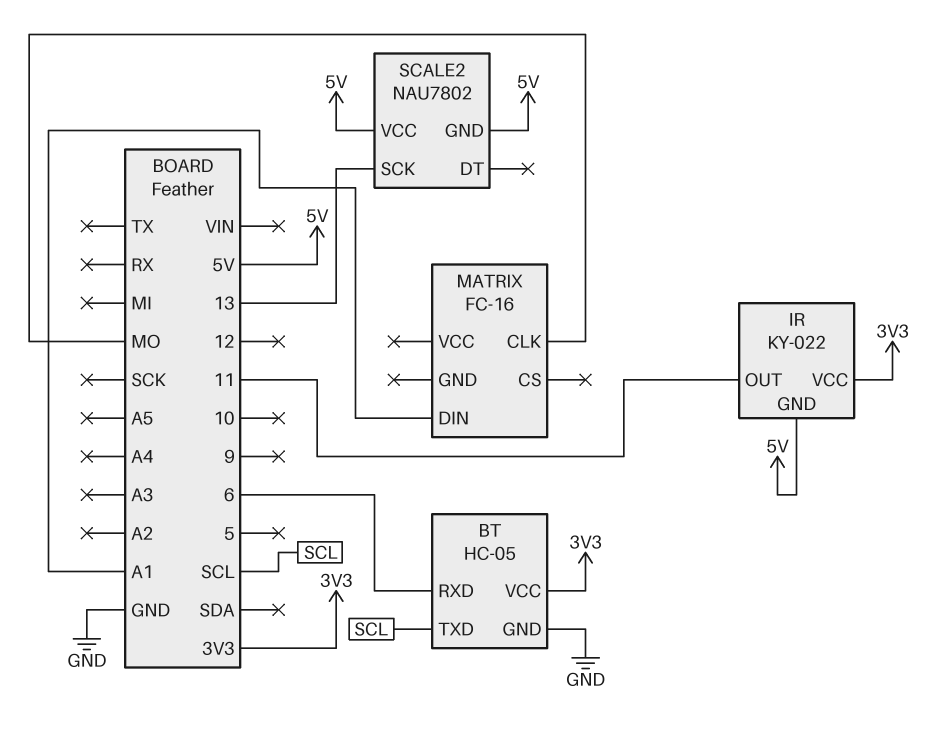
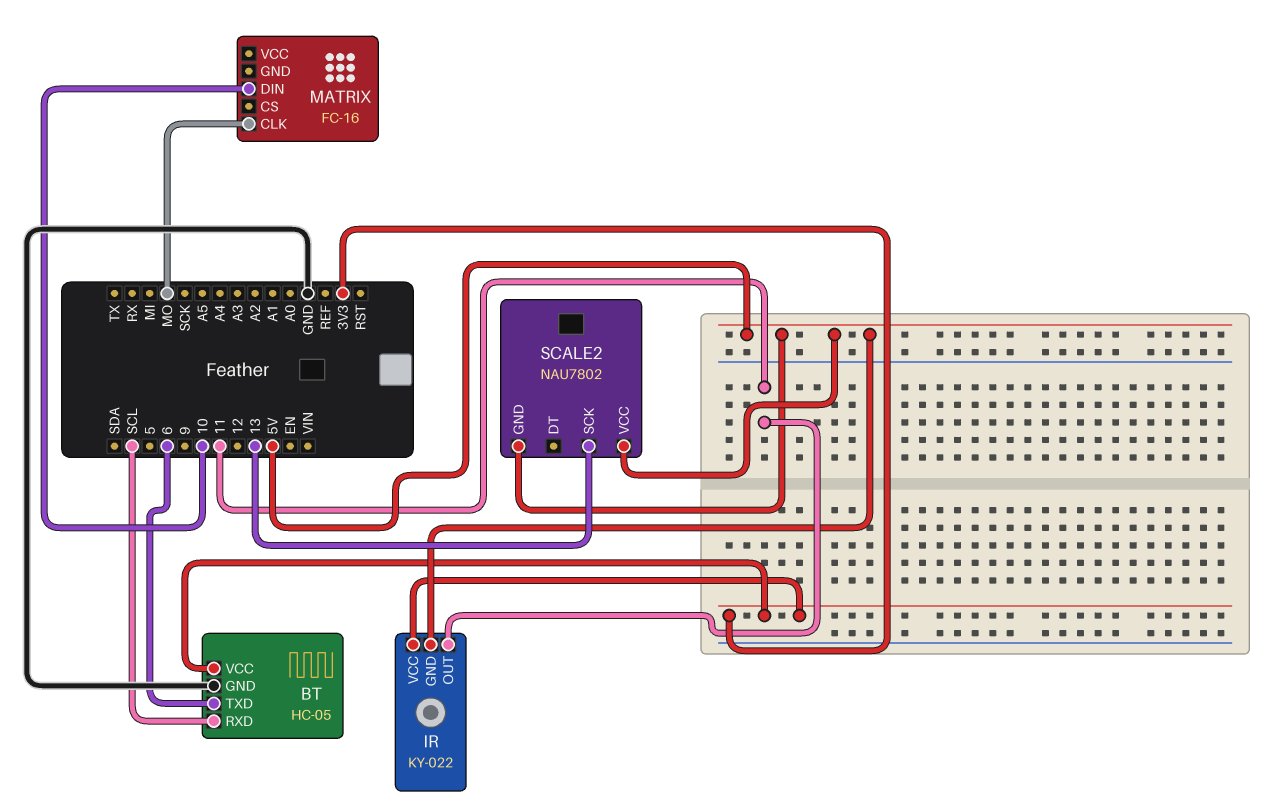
BT pin RXD: 6 -> SCL
BT pin TXD: SCL -> 6
MATRIX pin DIN: A1 -> 10

